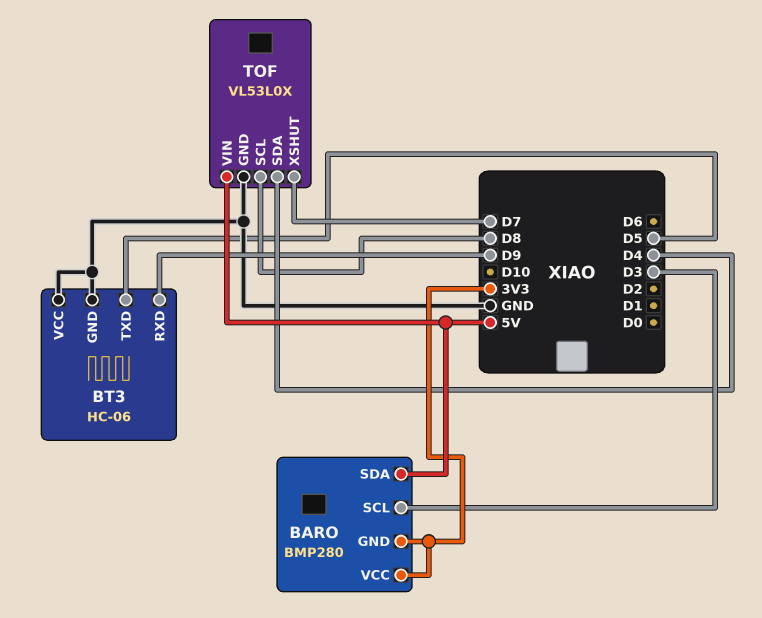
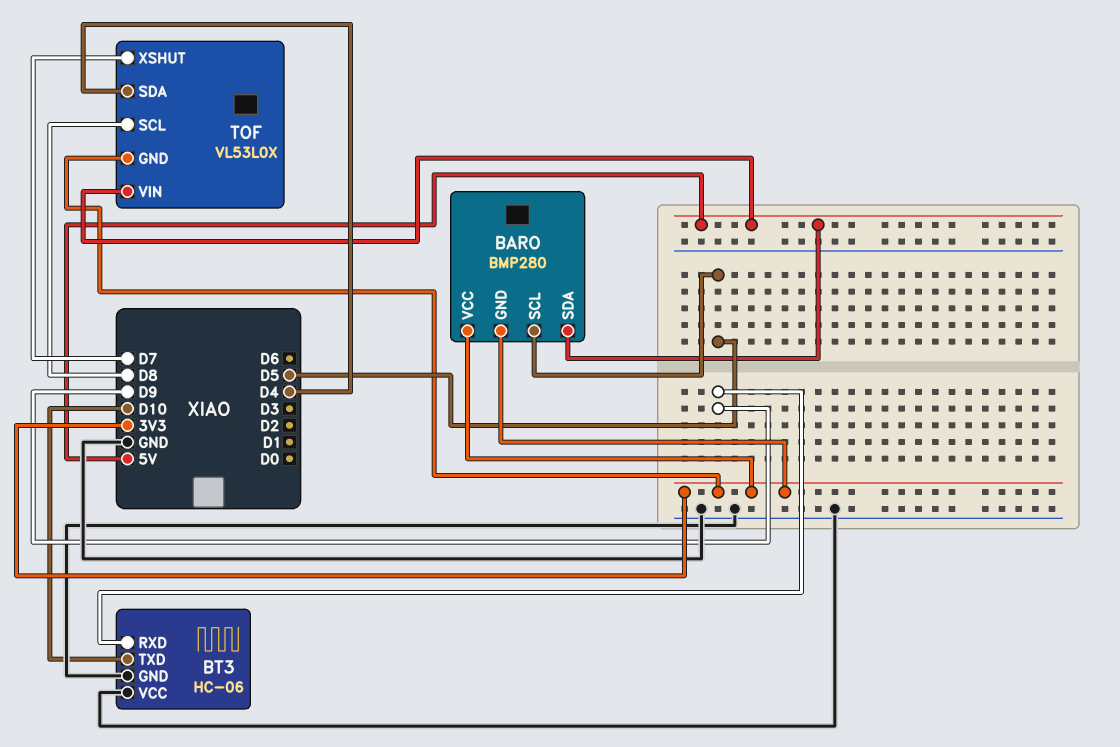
BARO pin SCL: D3 -> D5
BT3 pin TXD: D5 -> D10
TOF pin GND: GND -> 3V3

